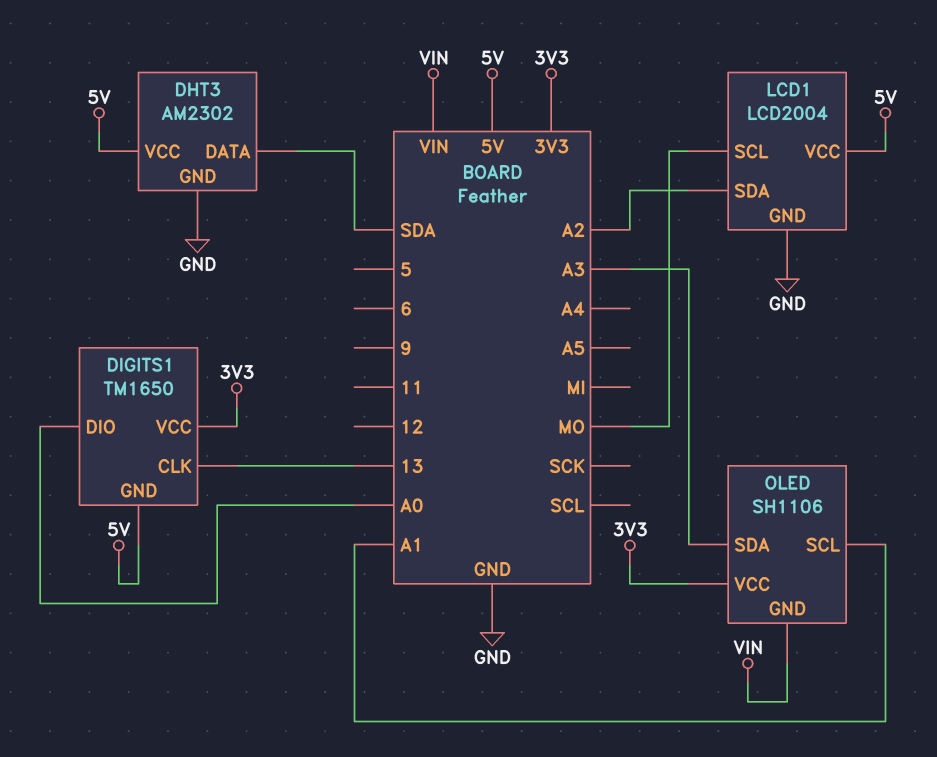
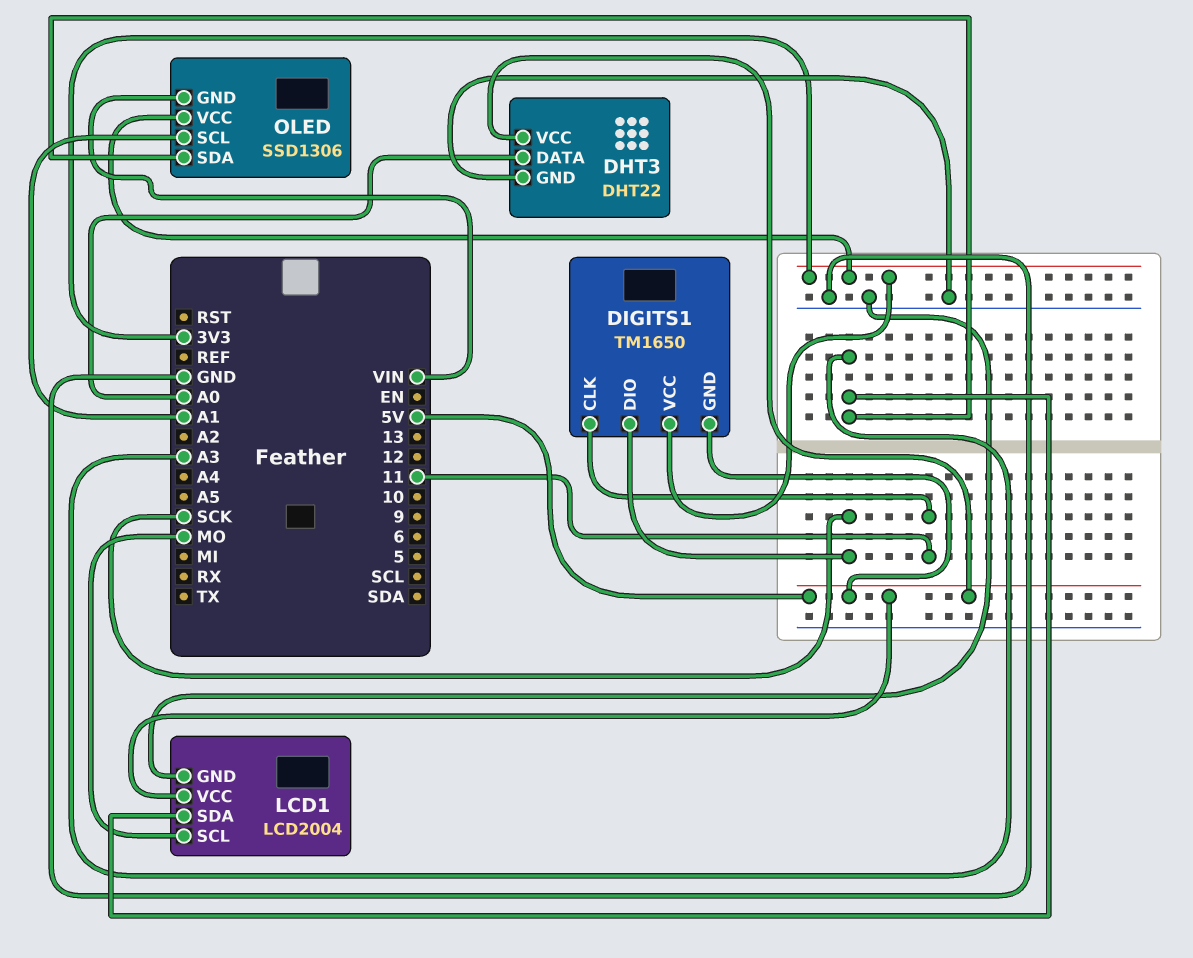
DHT3: AM2302 -> DHT22
DHT3 pin DATA: SDA -> A0
DIGITS1 pin CLK: 13 -> 11
DIGITS1 pin DIO: A0 -> SCK
LCD1 pin SDA: A2 -> A3
OLED: SH1106 -> SSD1306

